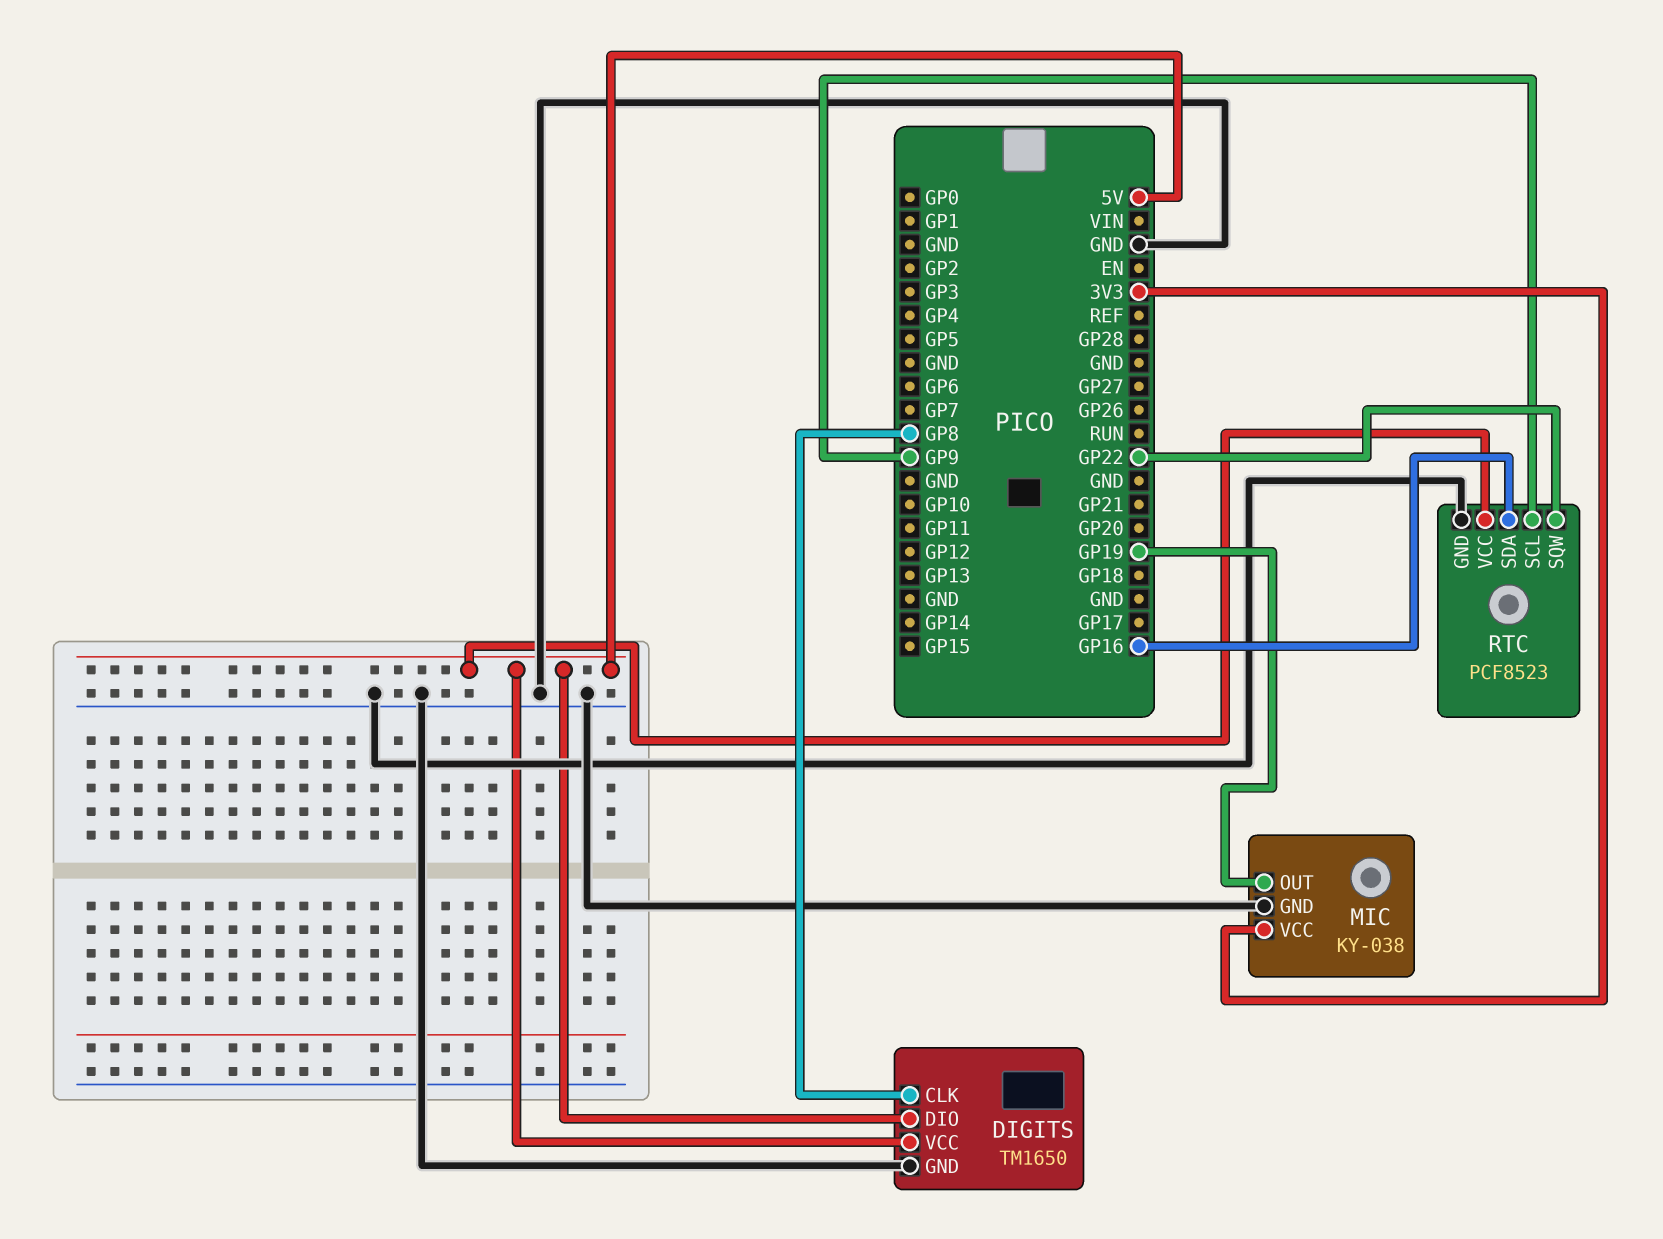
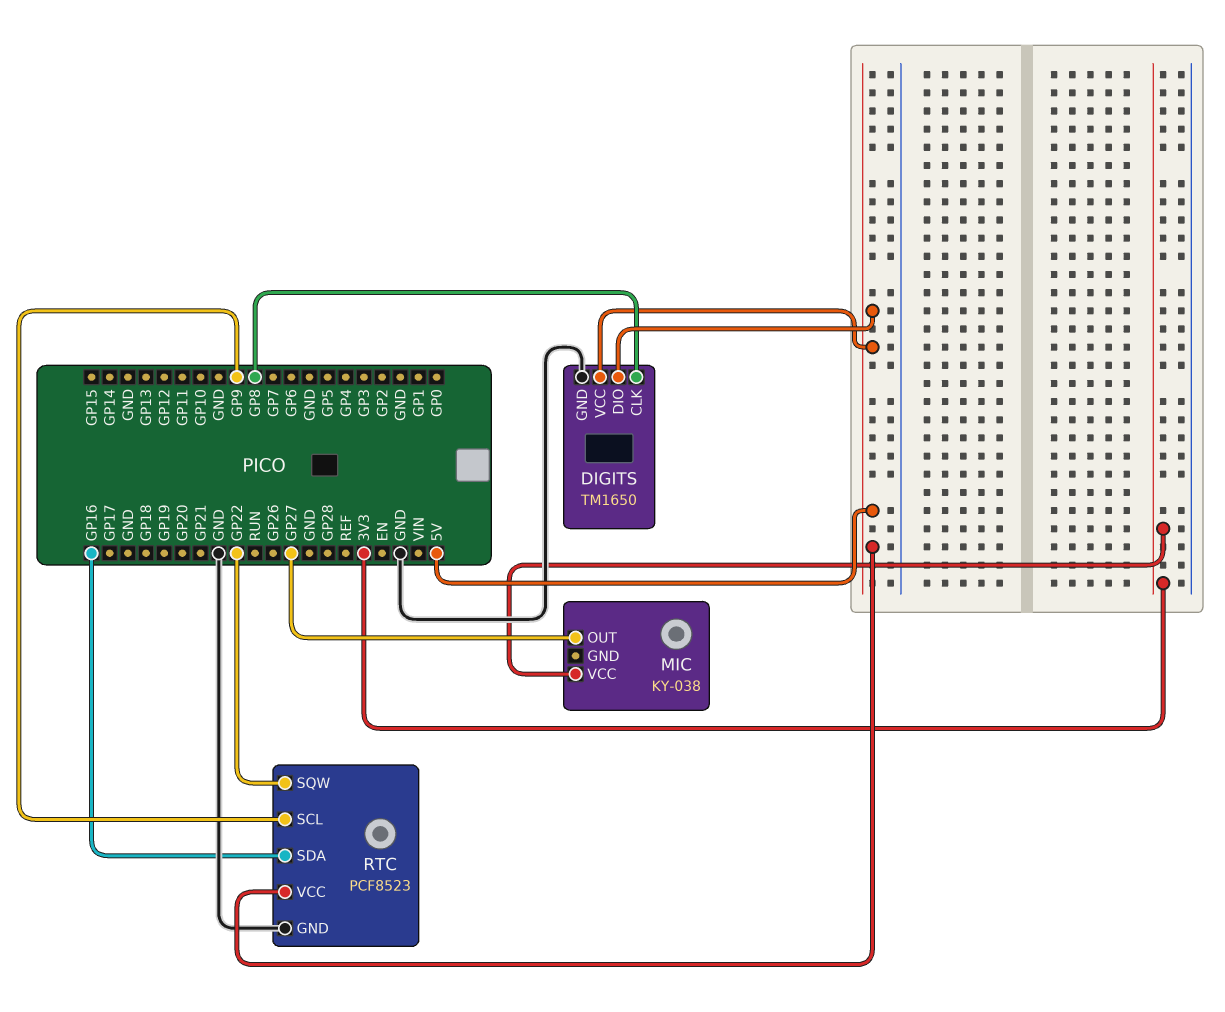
MIC pin GND: GND -> none
MIC pin OUT: GP19 -> GP27

